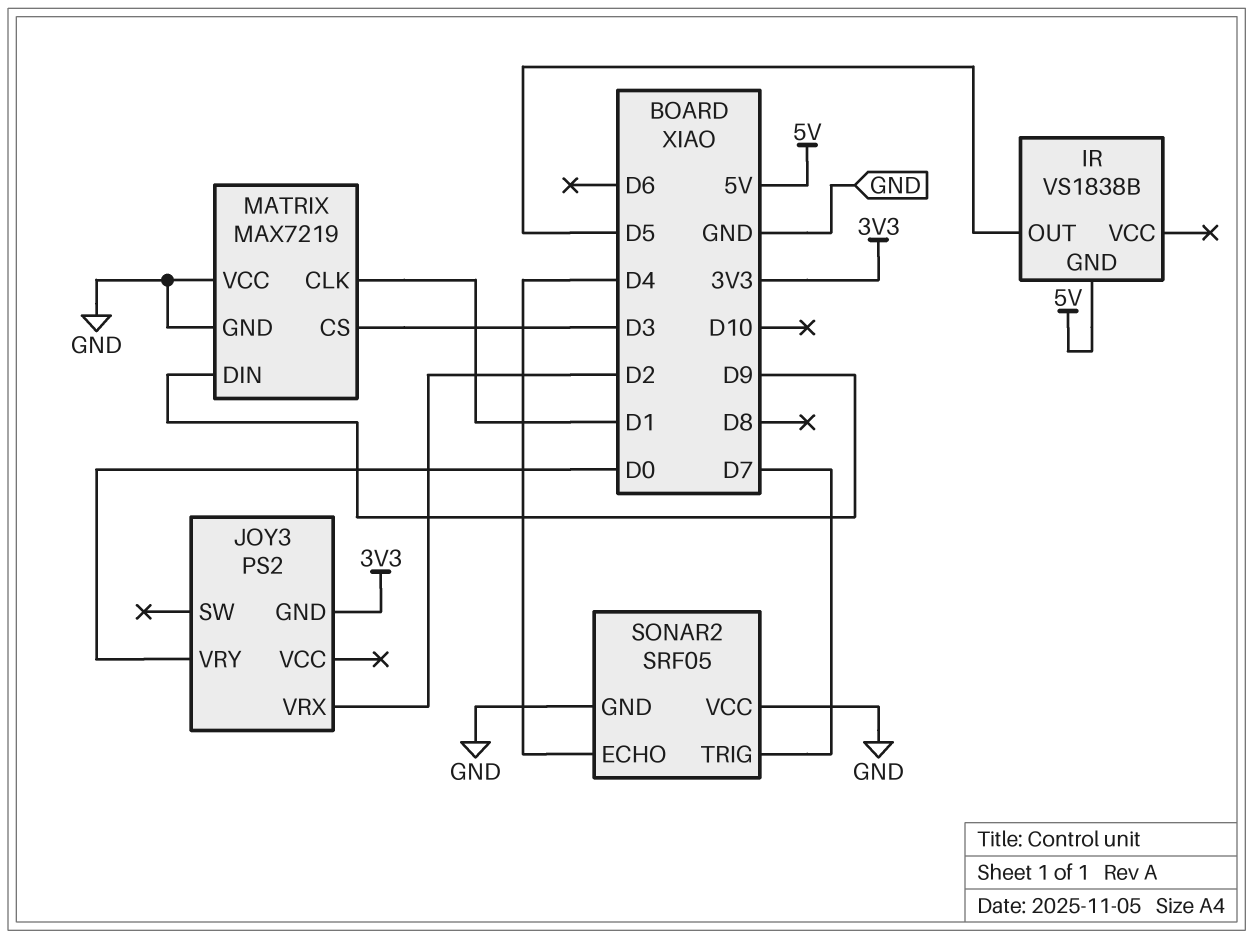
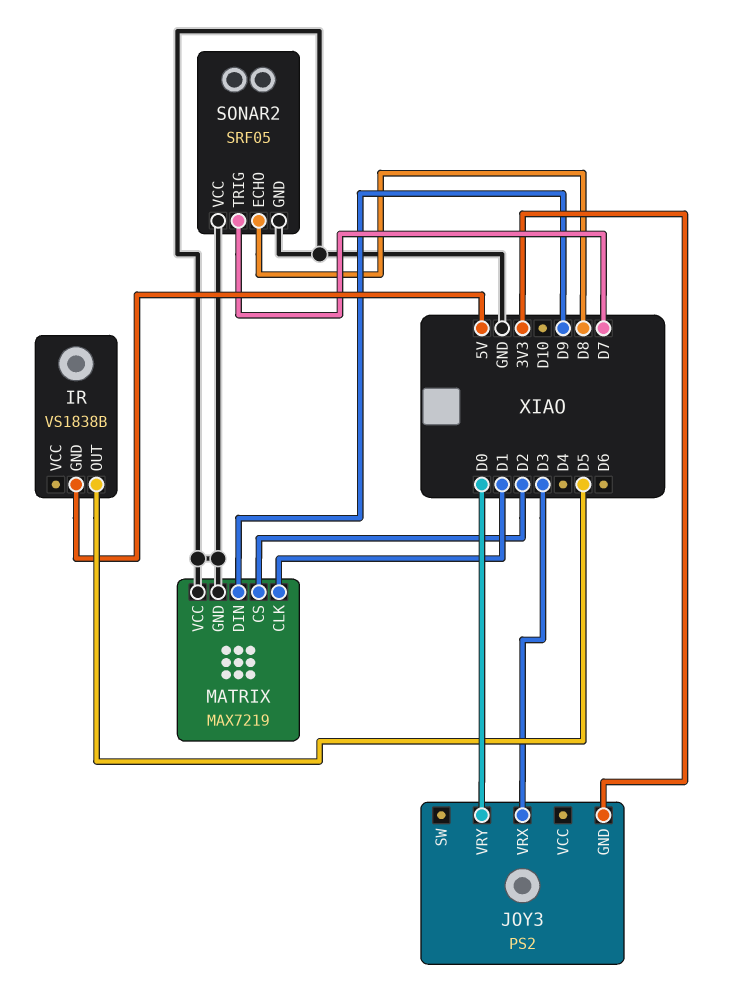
JOY3 pin VRX: D2 -> D3
MATRIX pin CS: D3 -> D2
SONAR2 pin ECHO: D4 -> D8

